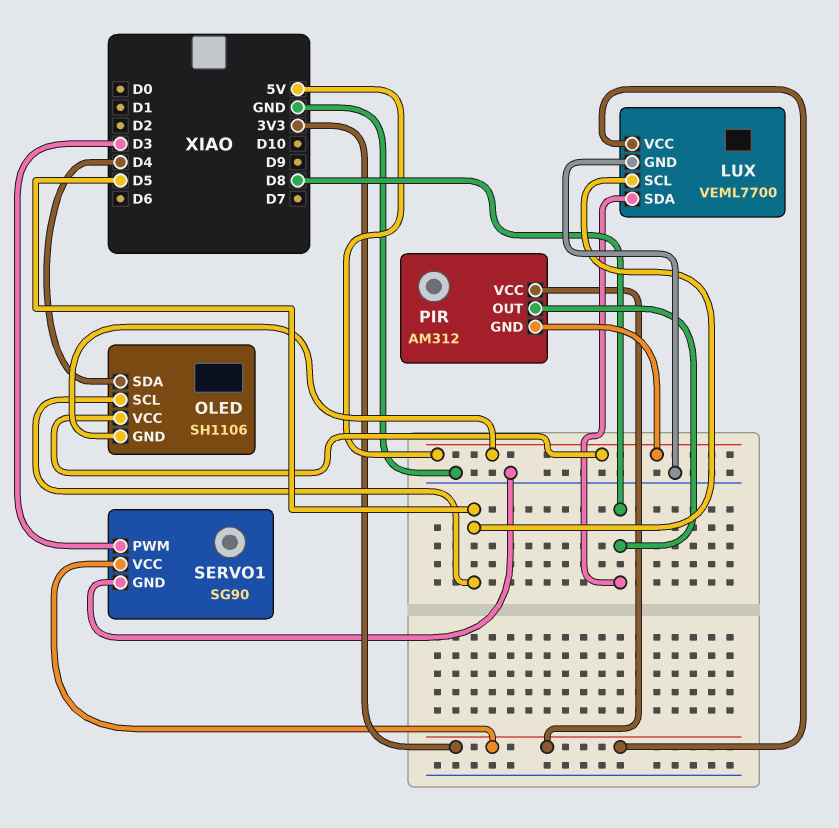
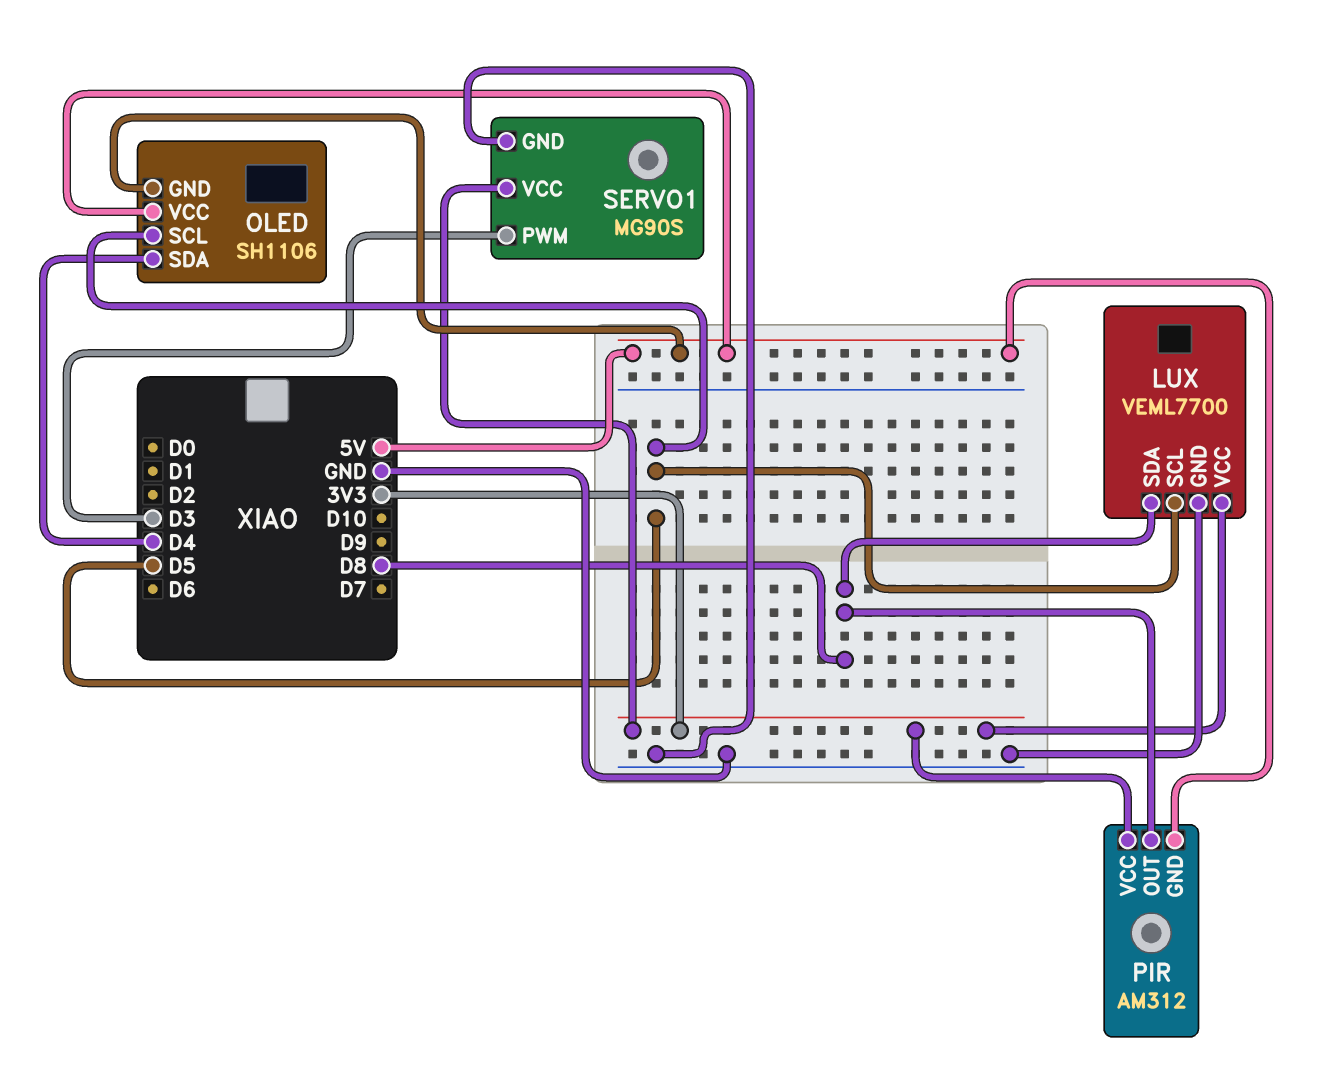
SERVO1: SG90 -> MG90S

